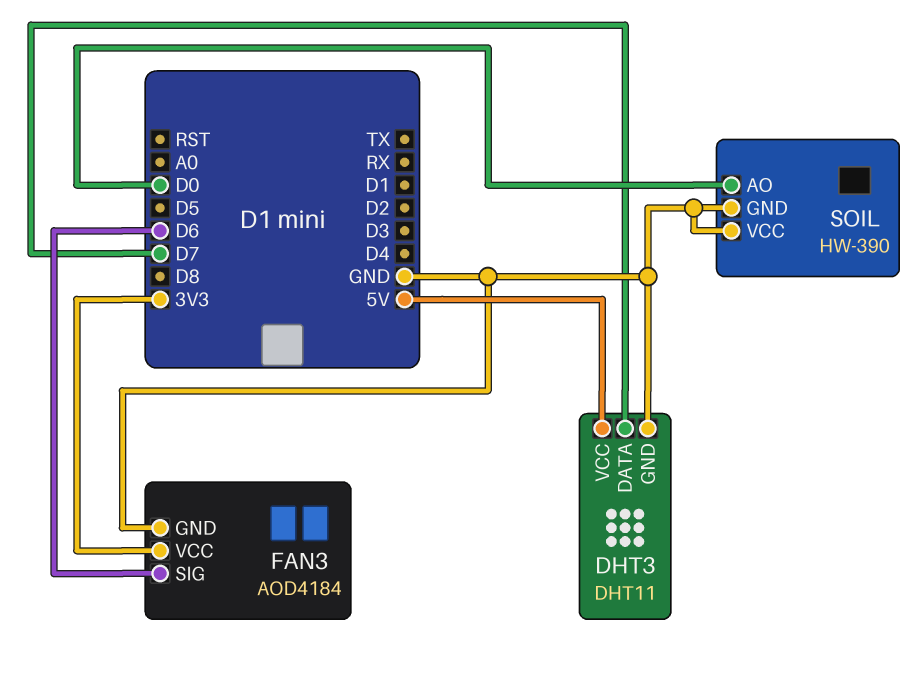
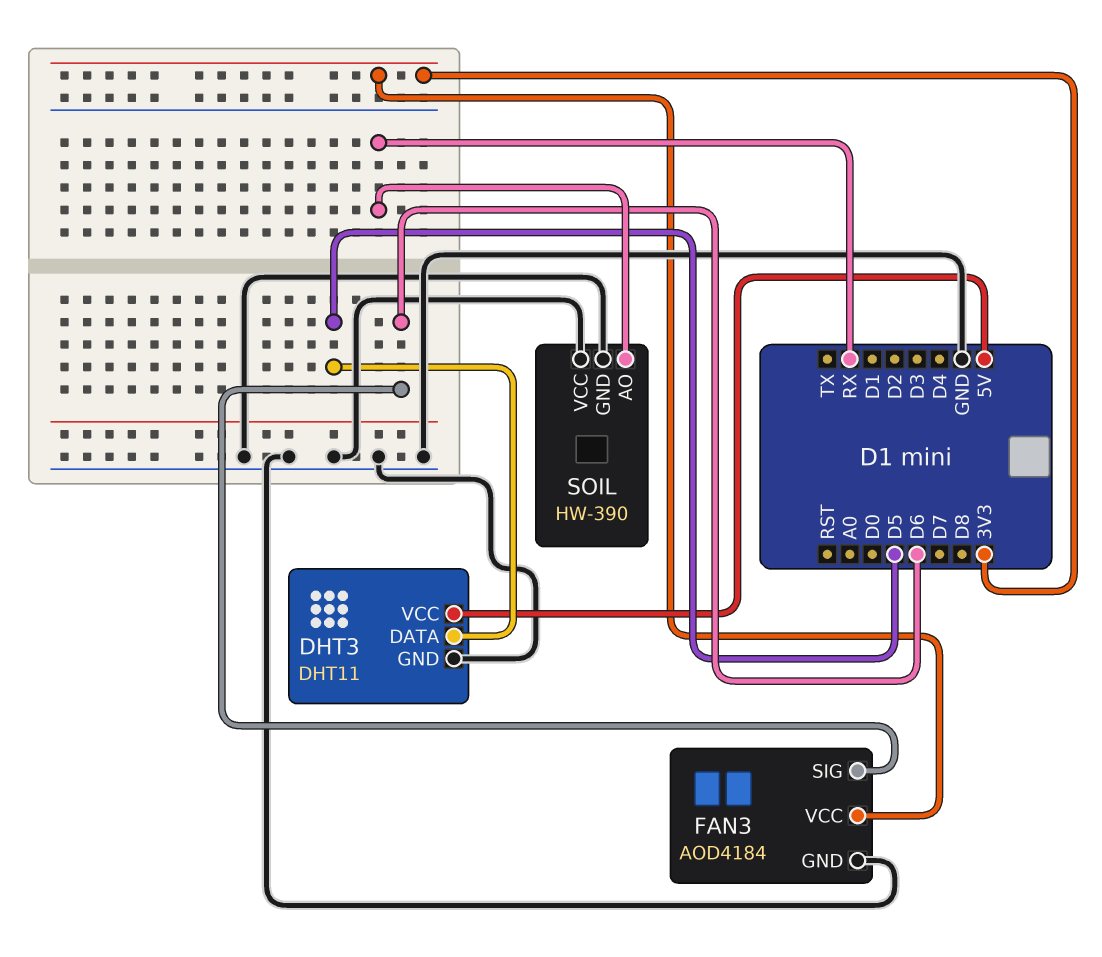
DHT3 pin DATA: D7 -> D5
SOIL pin AO: D0 -> RX

